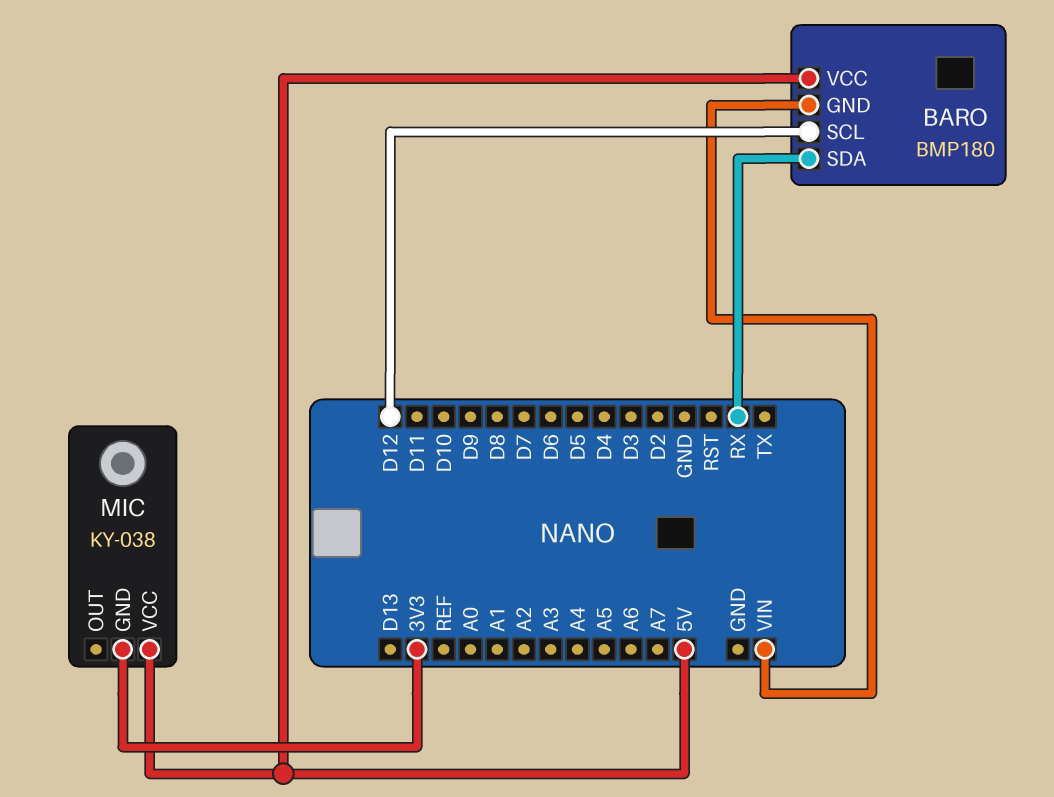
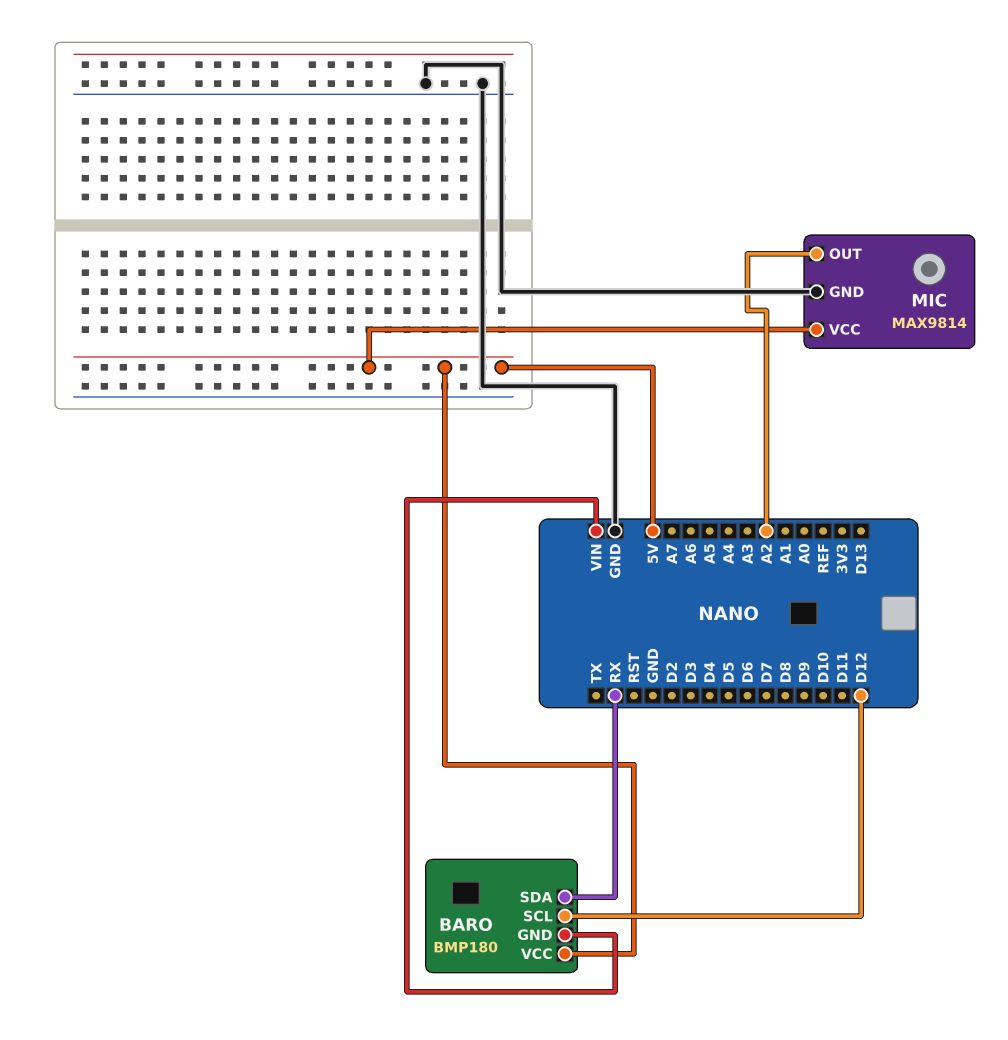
MIC: KY-038 -> MAX9814
MIC pin GND: 3V3 -> GND
MIC pin OUT: none -> A2

